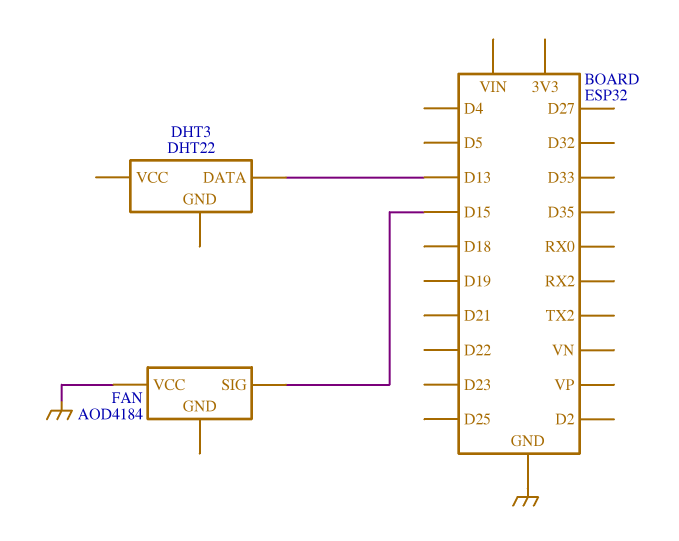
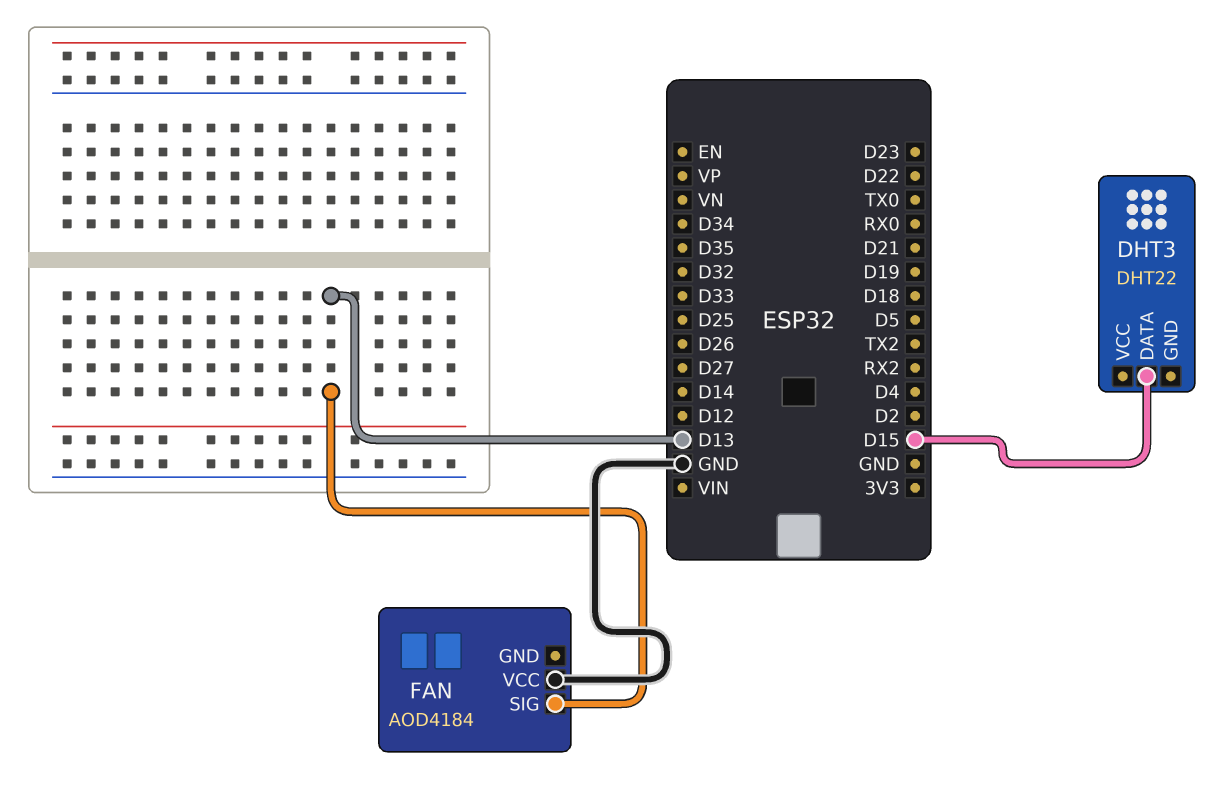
DHT3 pin DATA: D13 -> D15
FAN pin SIG: D15 -> D13

